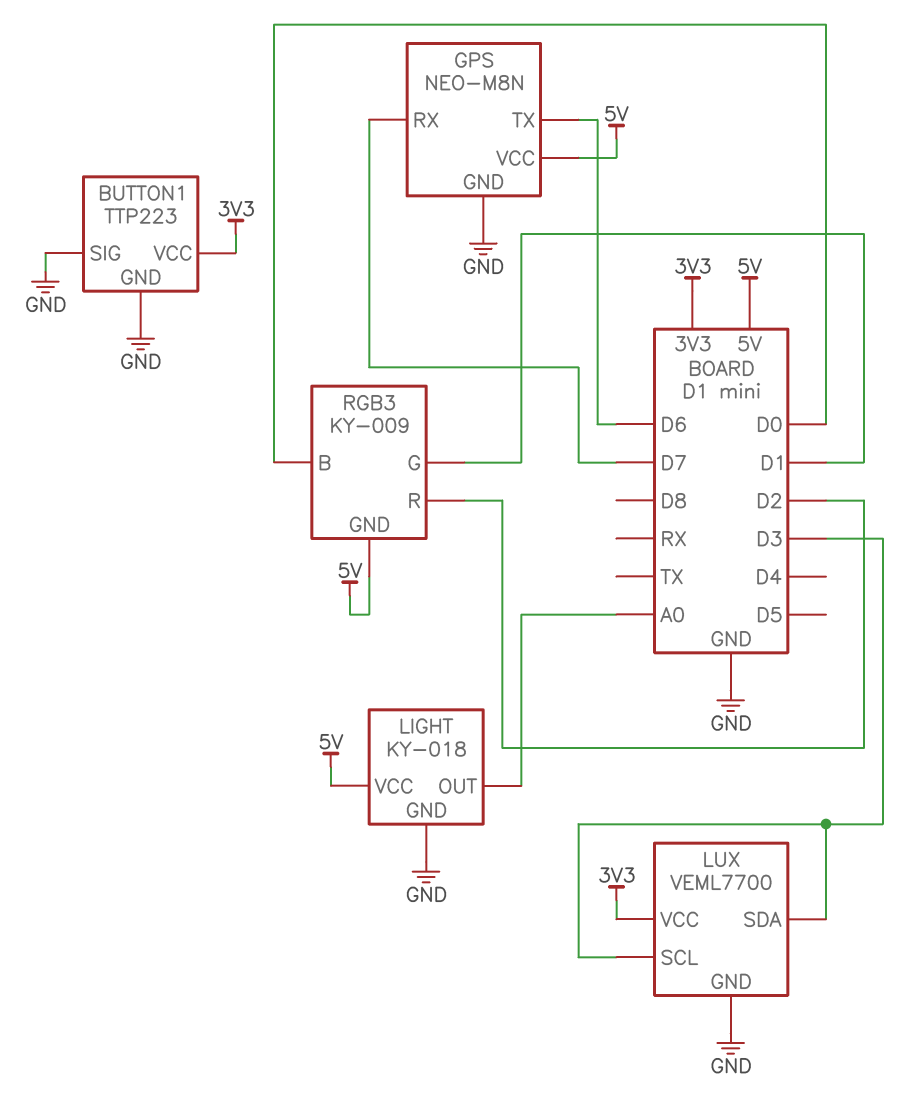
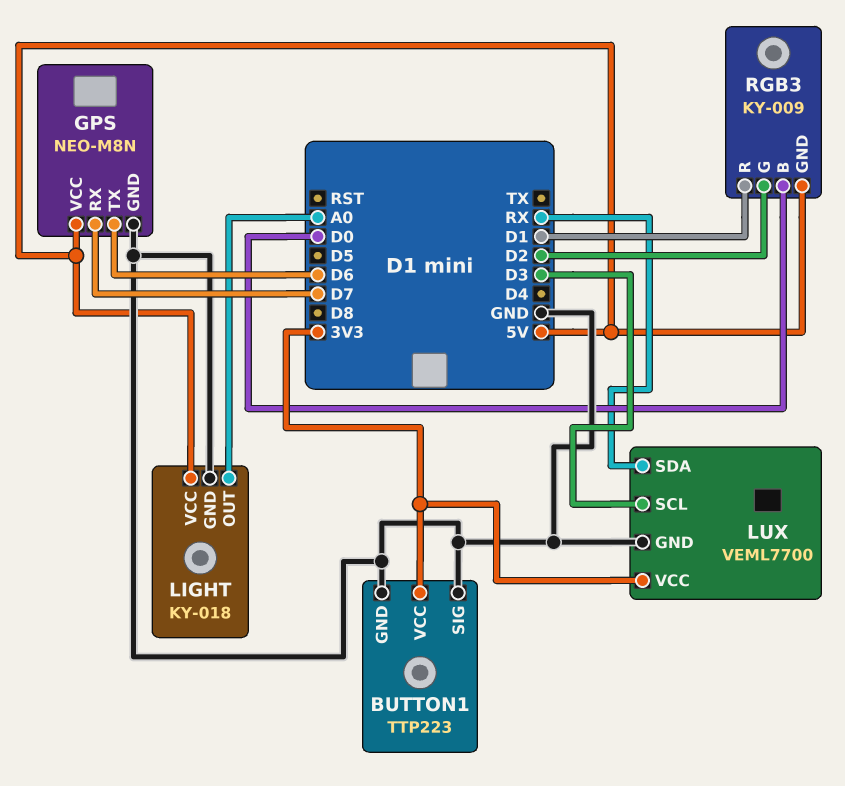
LUX pin SDA: D3 -> RX
RGB3 pin G: D1 -> D2
RGB3 pin R: D2 -> D1

